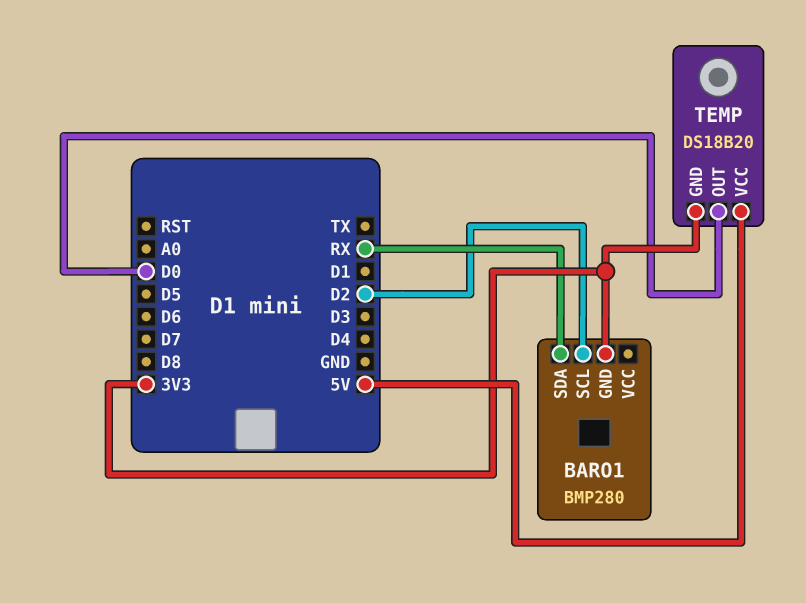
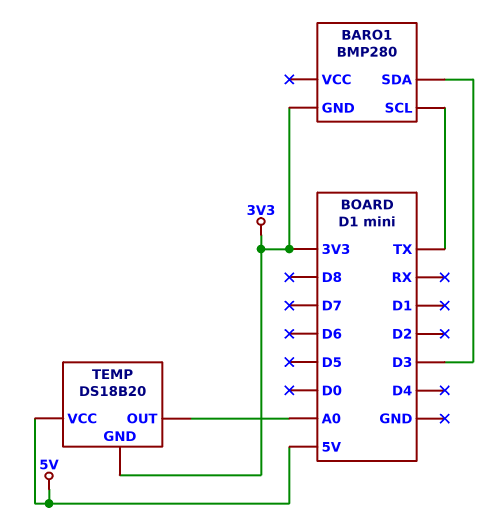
BARO1 pin SCL: D2 -> TX
BARO1 pin SDA: RX -> D3
TEMP pin OUT: D0 -> A0

